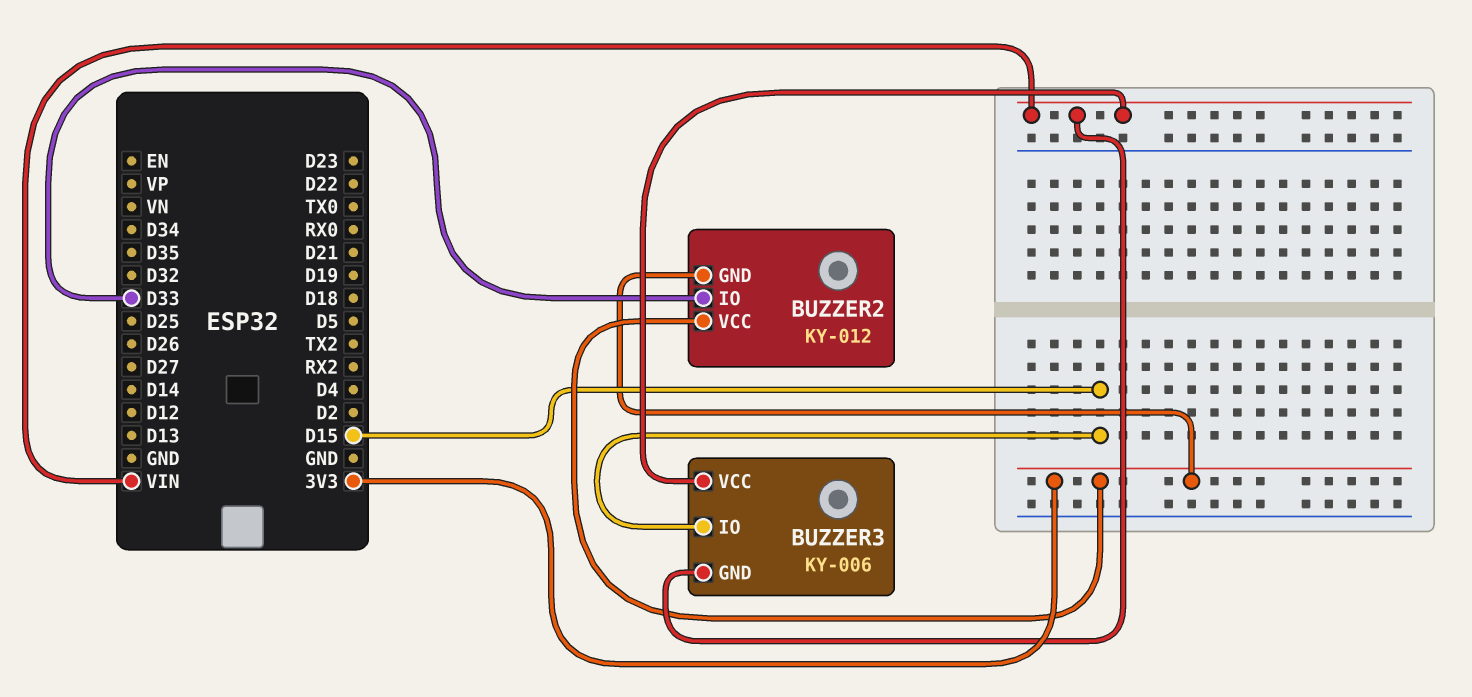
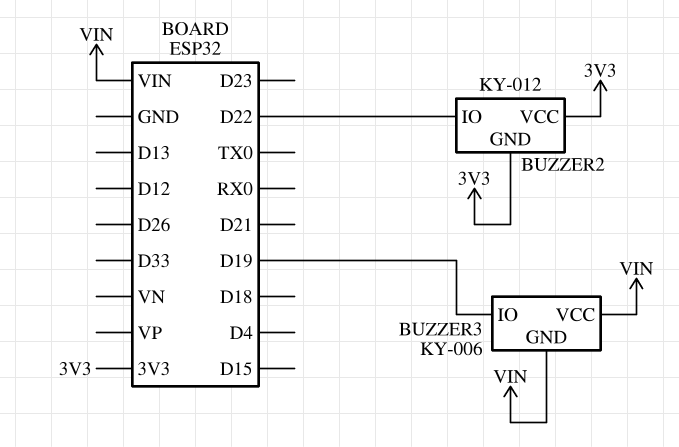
BUZZER2 pin IO: D33 -> D22
BUZZER3 pin IO: D15 -> D19

